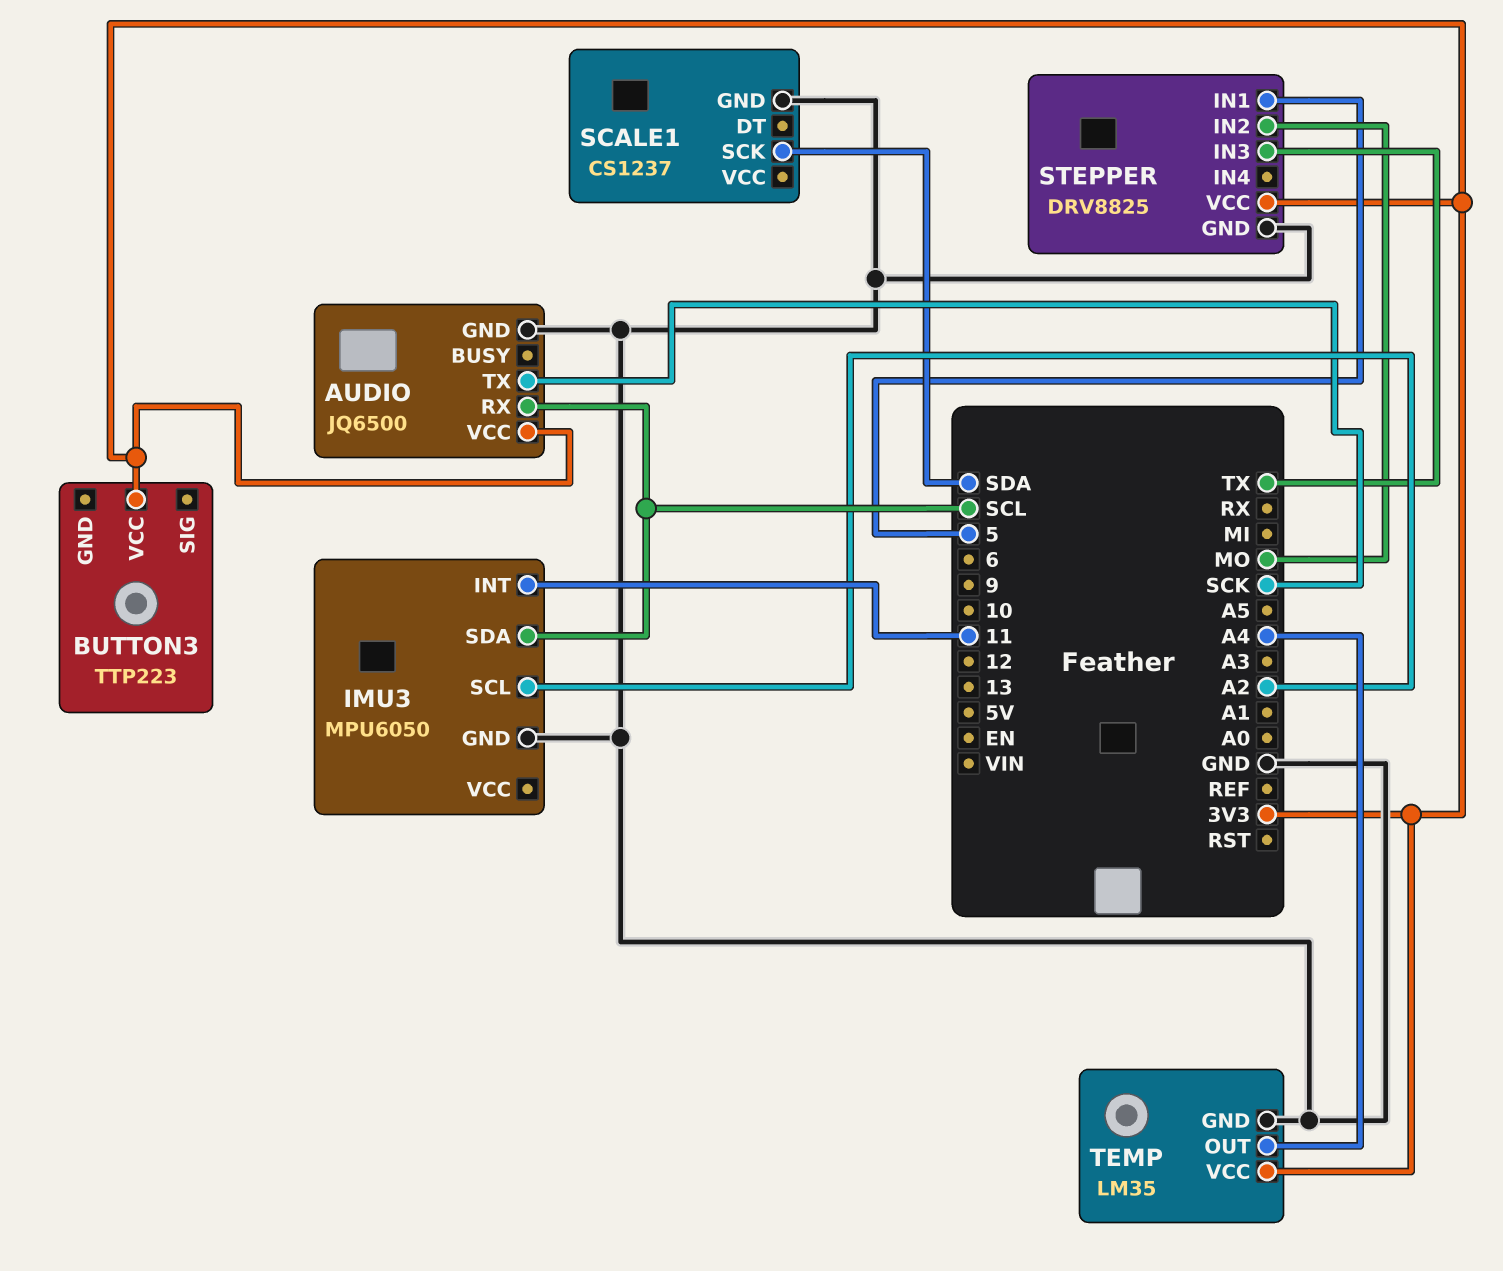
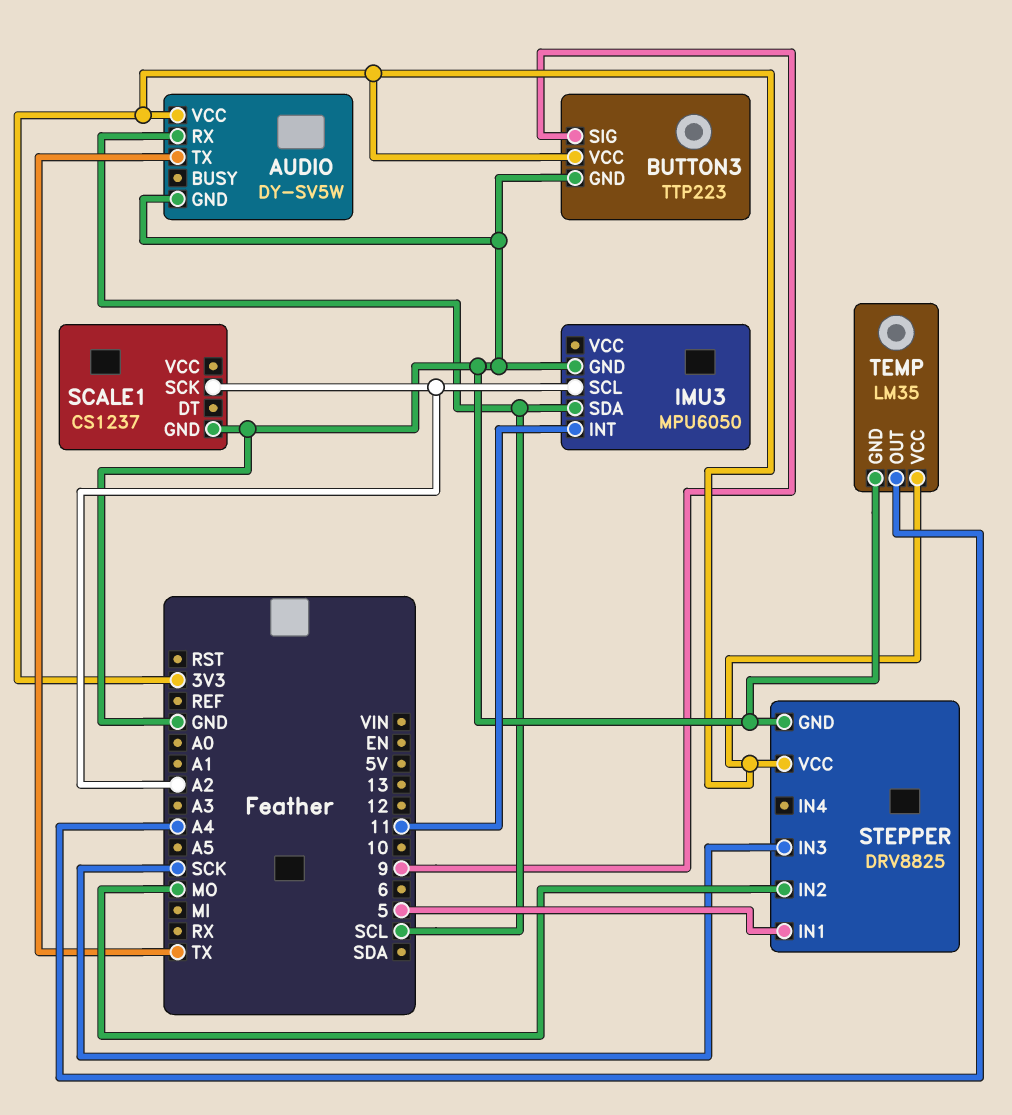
AUDIO: JQ6500 -> DY-SV5W
AUDIO pin TX: SCK -> TX
BUTTON3 pin GND: none -> GND
BUTTON3 pin SIG: none -> 9
SCALE1 pin SCK: SDA -> A2
STEPPER pin IN3: TX -> SCK

